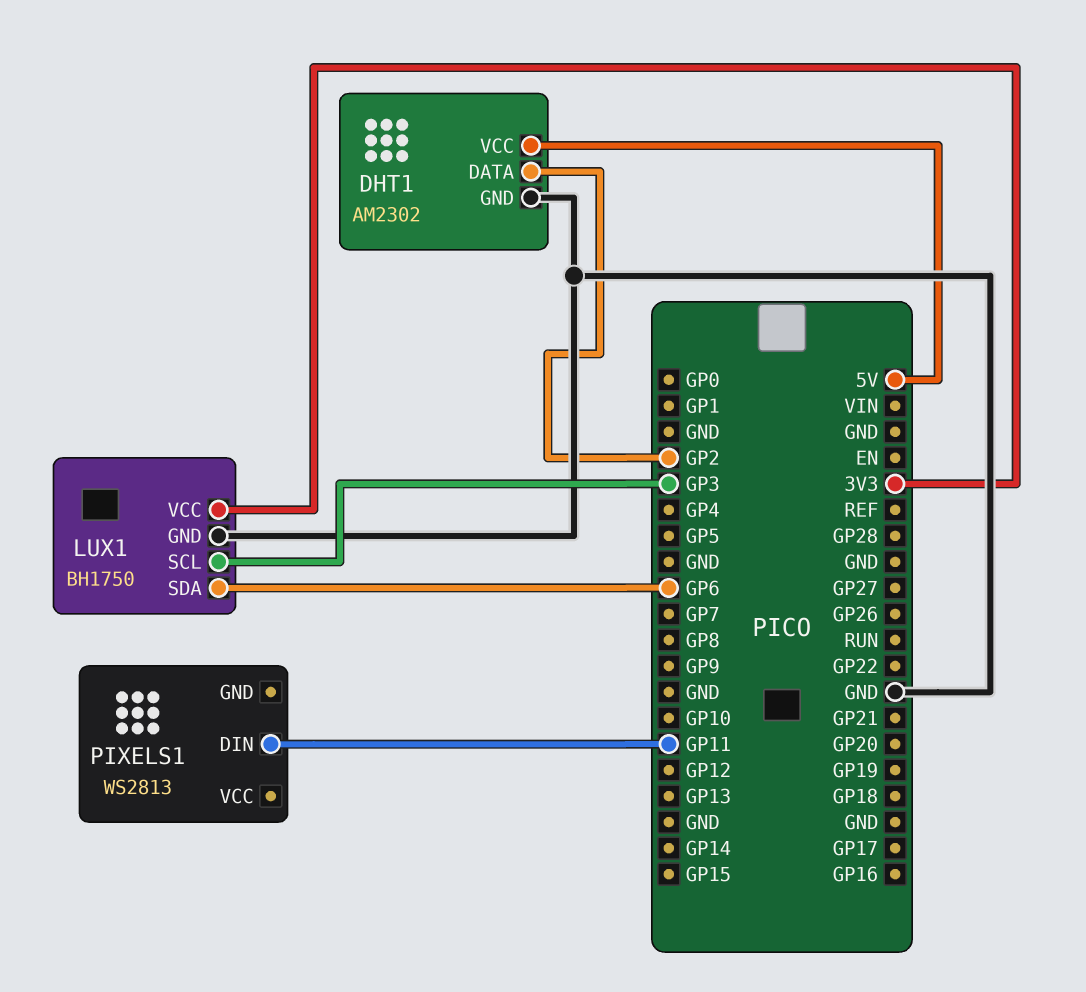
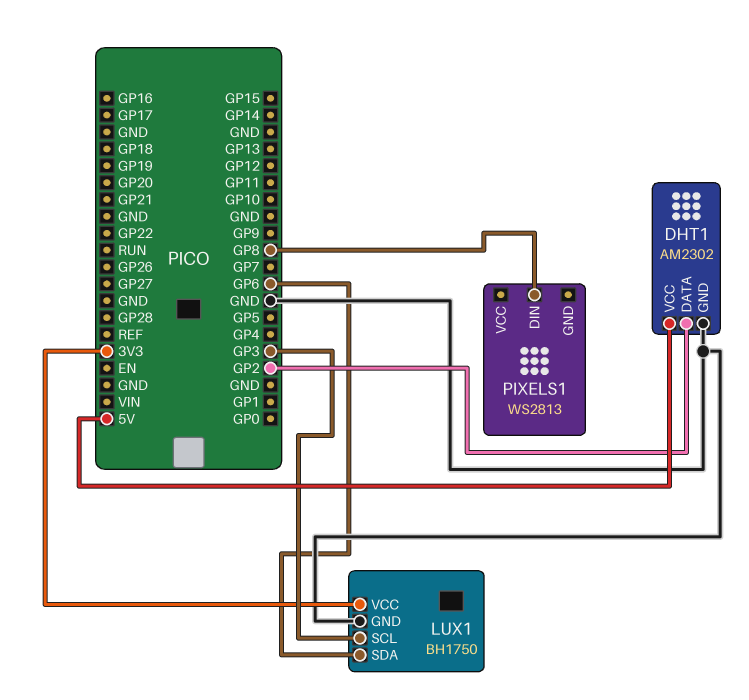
PIXELS1 pin DIN: GP11 -> GP8

